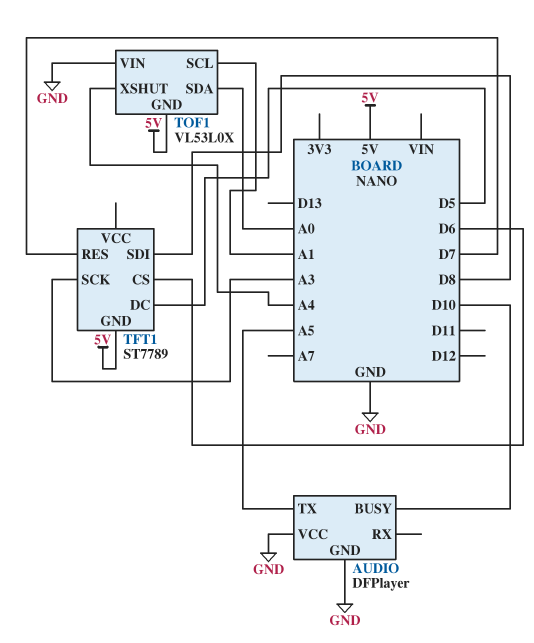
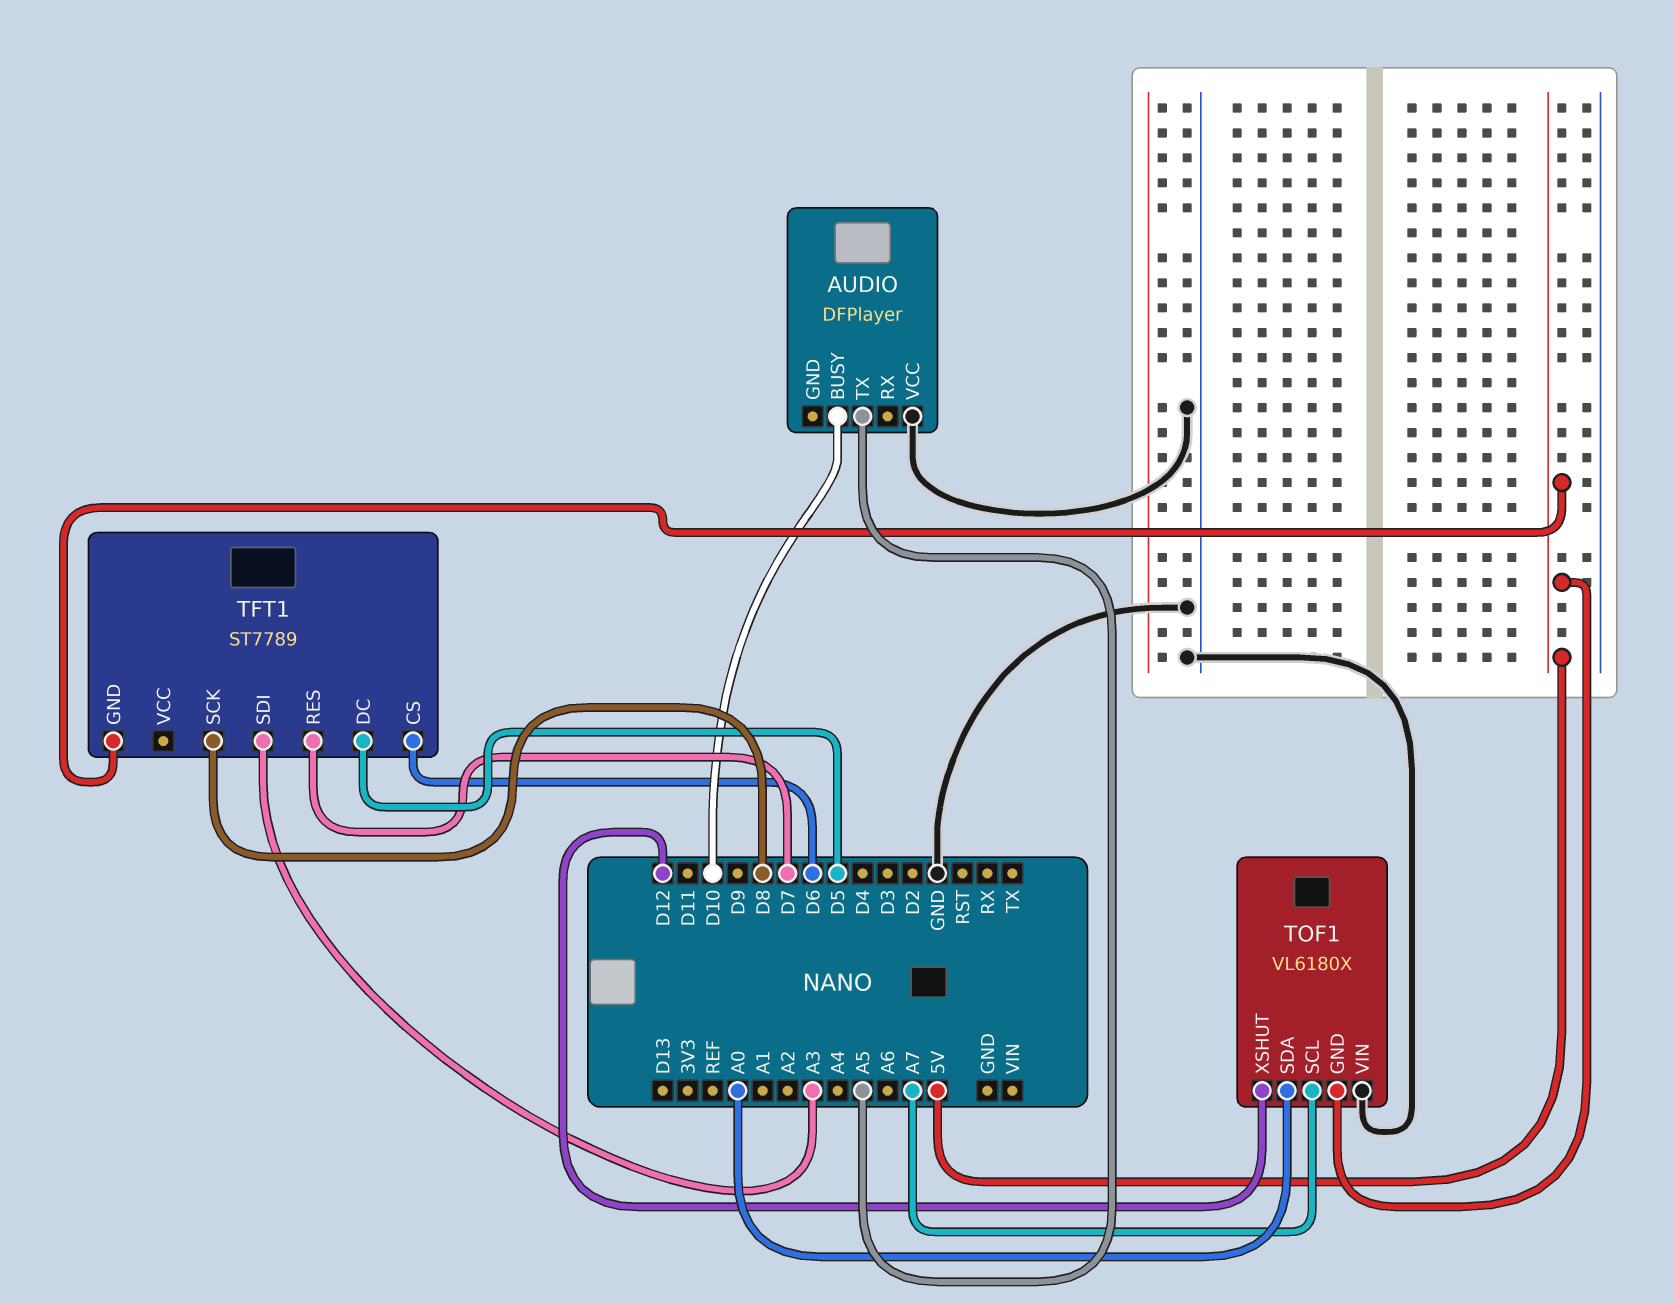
AUDIO pin GND: GND -> none
TFT1 pin SCK: A3 -> D8
TFT1 pin SDI: D8 -> A3
TOF1: VL53L0X -> VL6180X
TOF1 pin SCL: A1 -> A7
TOF1 pin XSHUT: A4 -> D12

